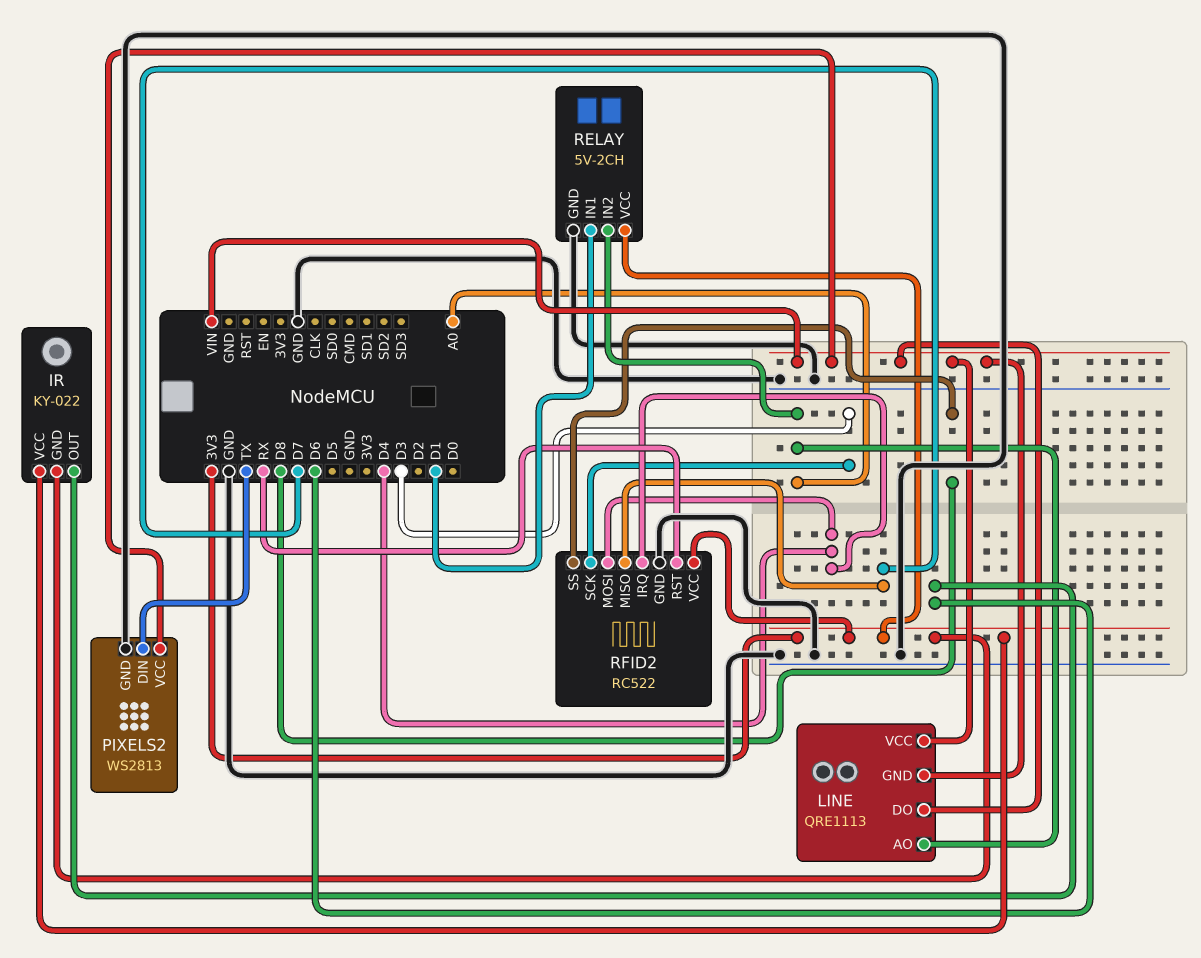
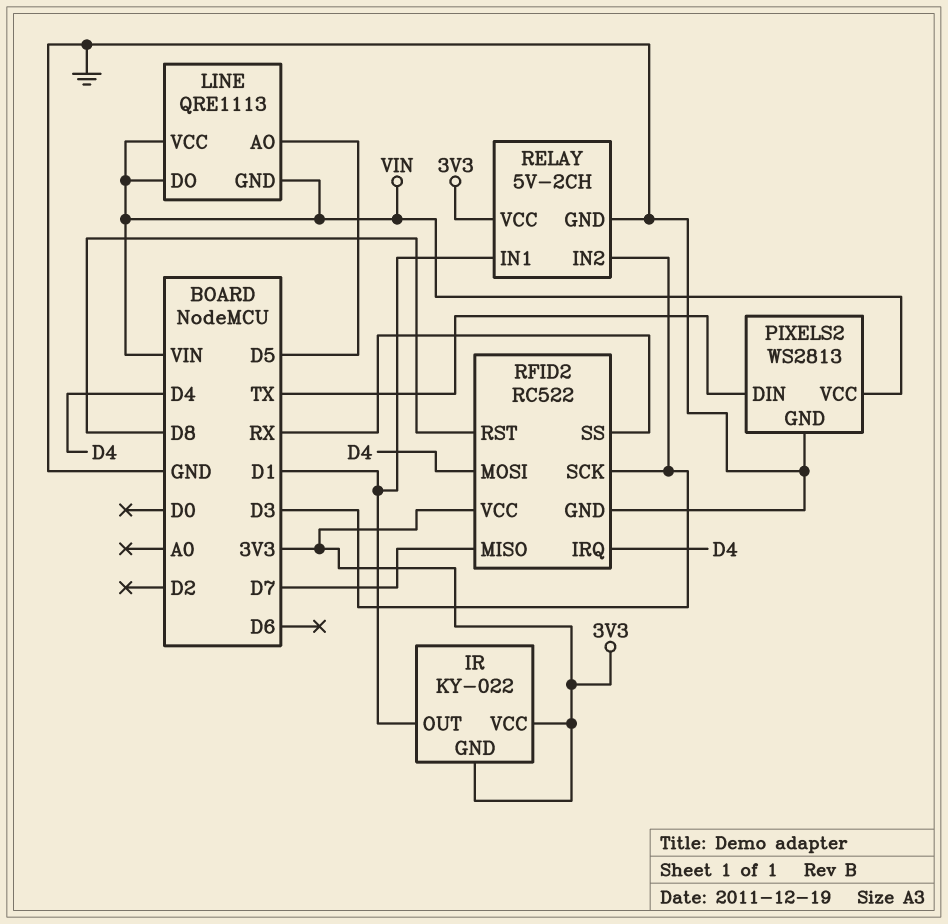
IR pin OUT: D6 -> D1
LINE pin AO: A0 -> D5
RELAY pin IN2: A0 -> D3
RFID2 pin RST: RX -> D8
RFID2 pin SS: D8 -> RX

